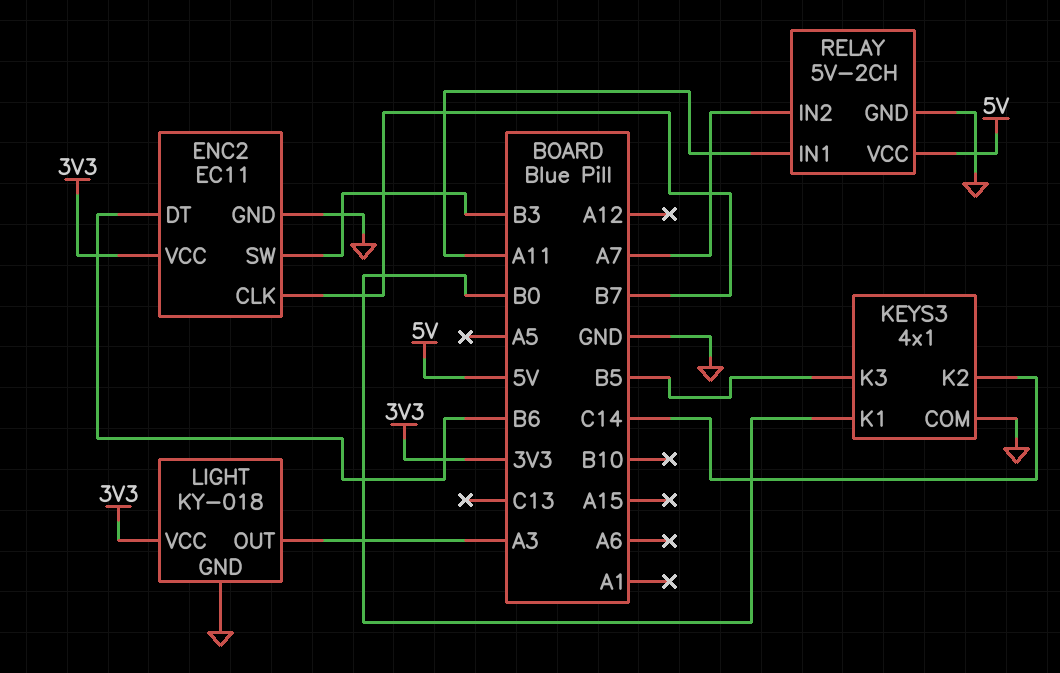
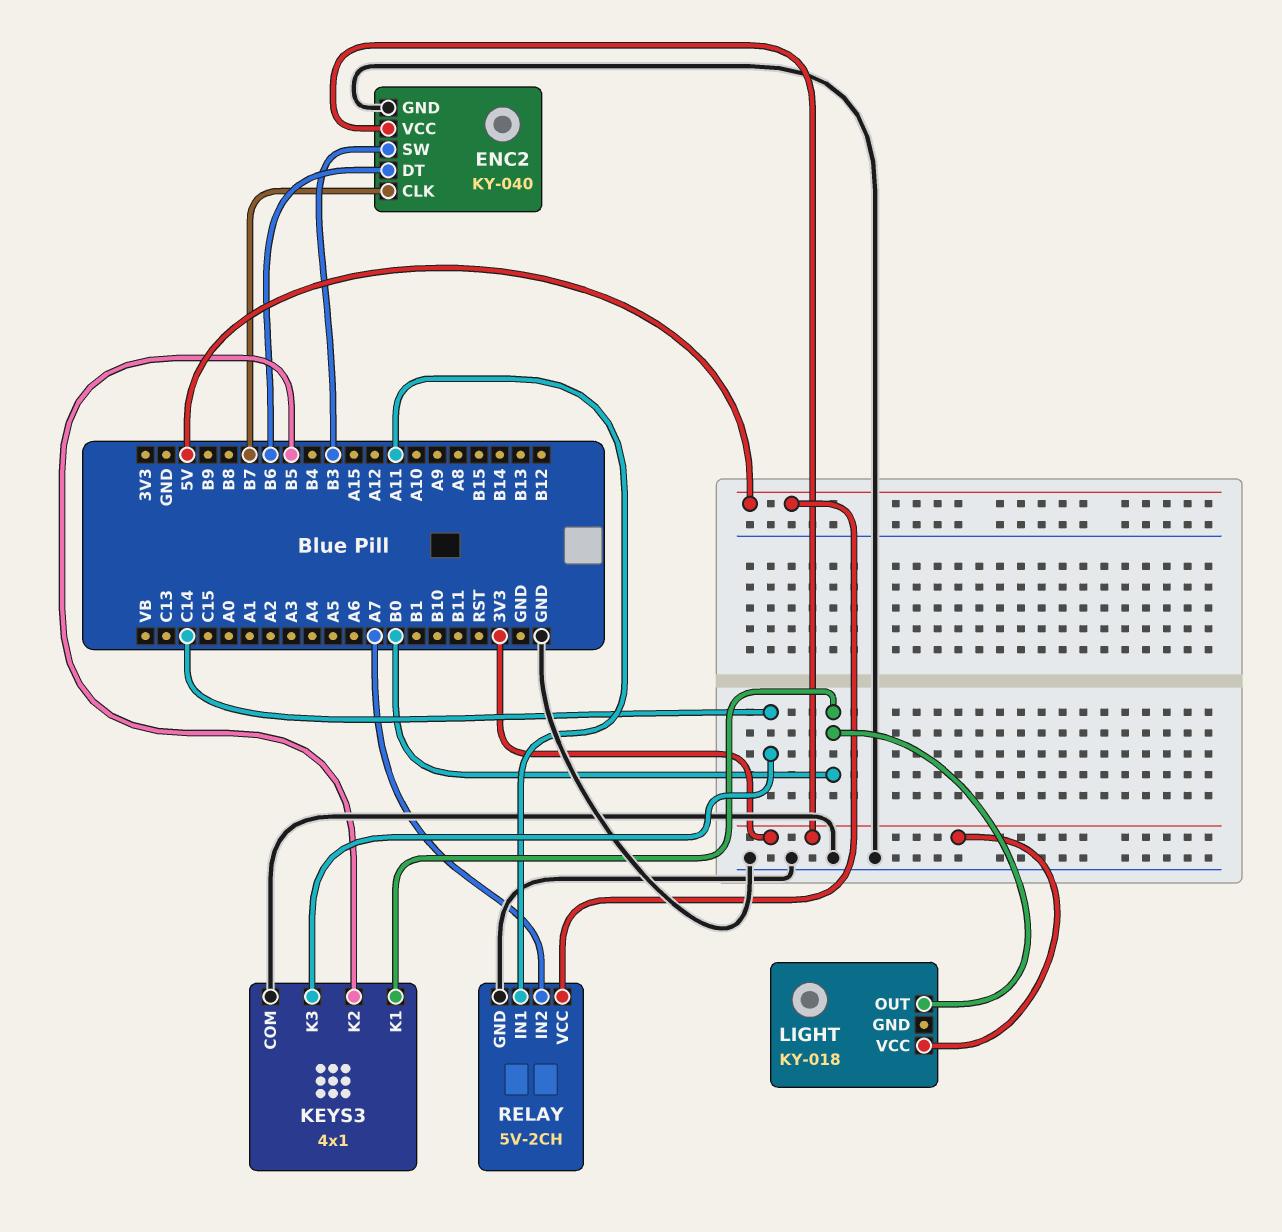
ENC2: EC11 -> KY-040
KEYS3 pin K2: C14 -> B5
KEYS3 pin K3: B5 -> C14
LIGHT pin GND: GND -> none
LIGHT pin OUT: A3 -> B0

